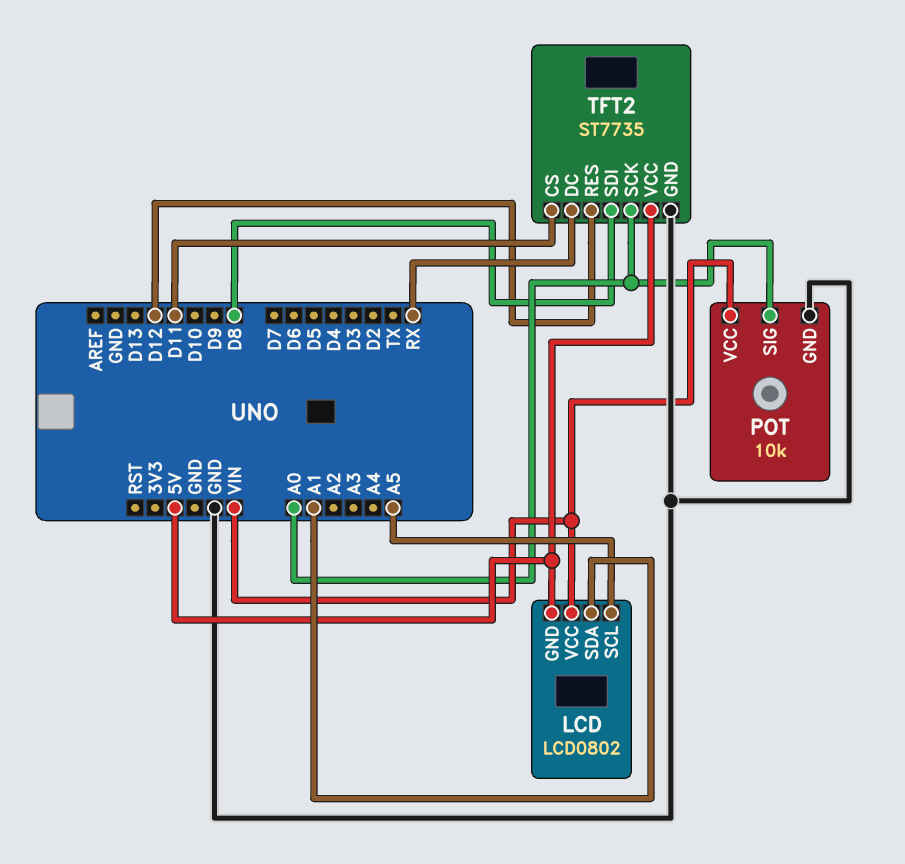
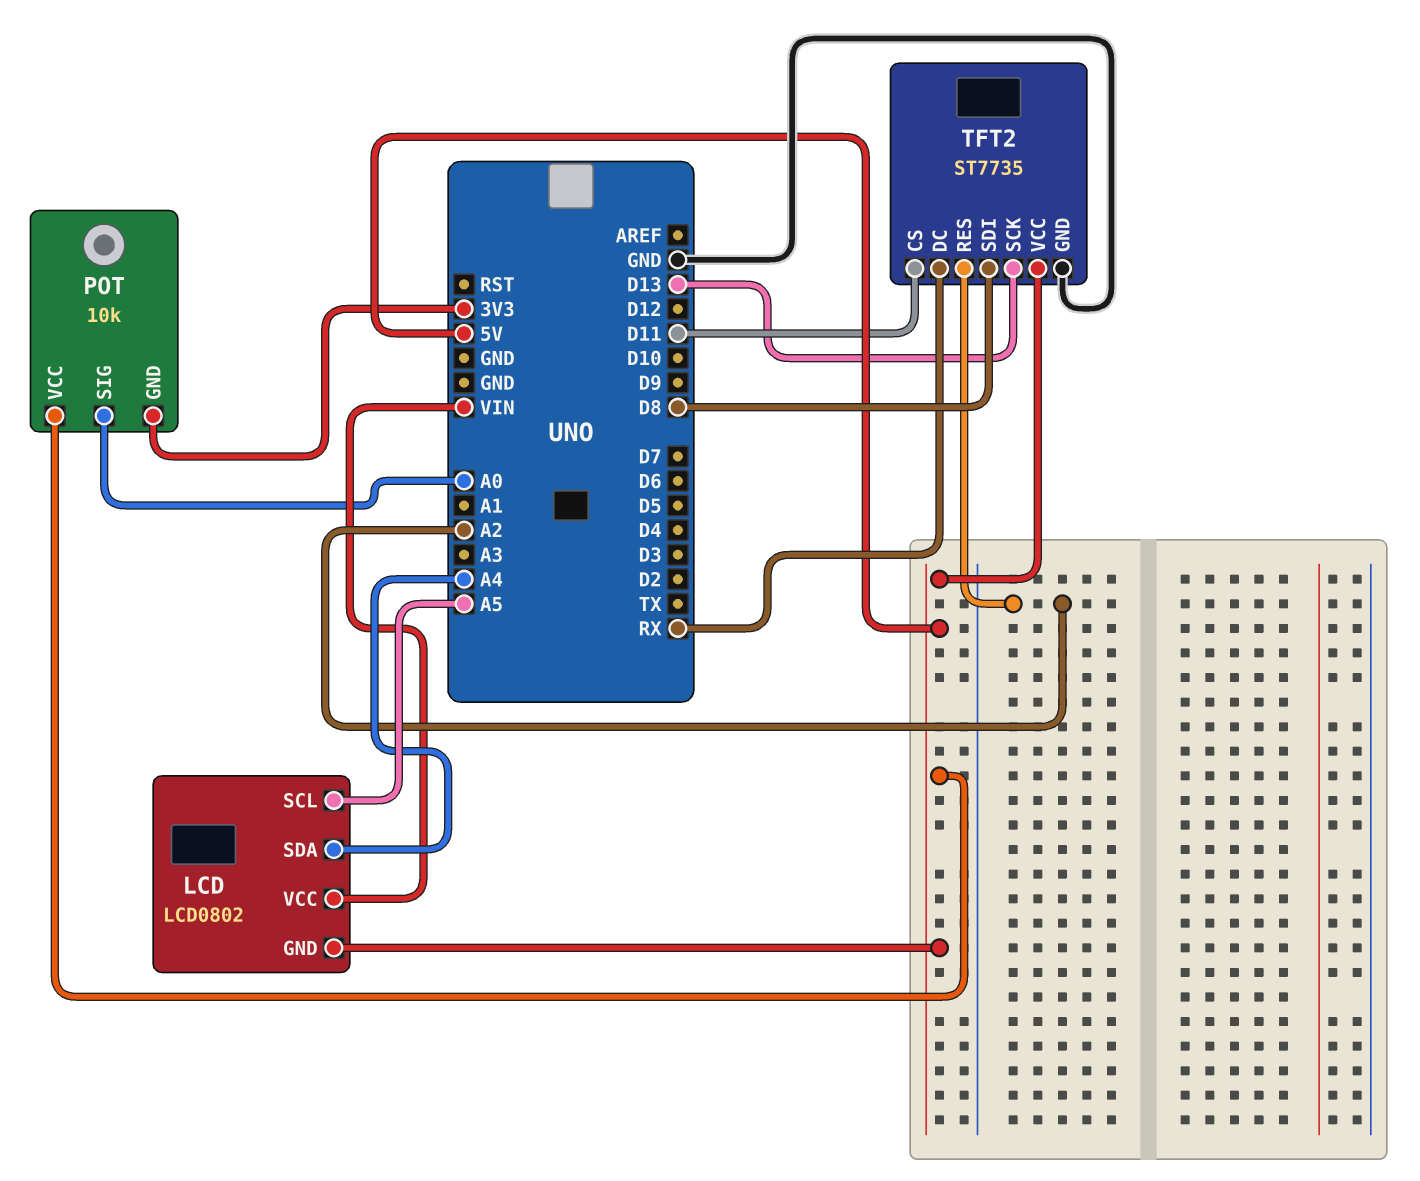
LCD pin SDA: A1 -> A4
POT pin GND: GND -> 3V3
POT pin VCC: VIN -> 5V
TFT2 pin RES: D12 -> A2
TFT2 pin SCK: A0 -> D13

